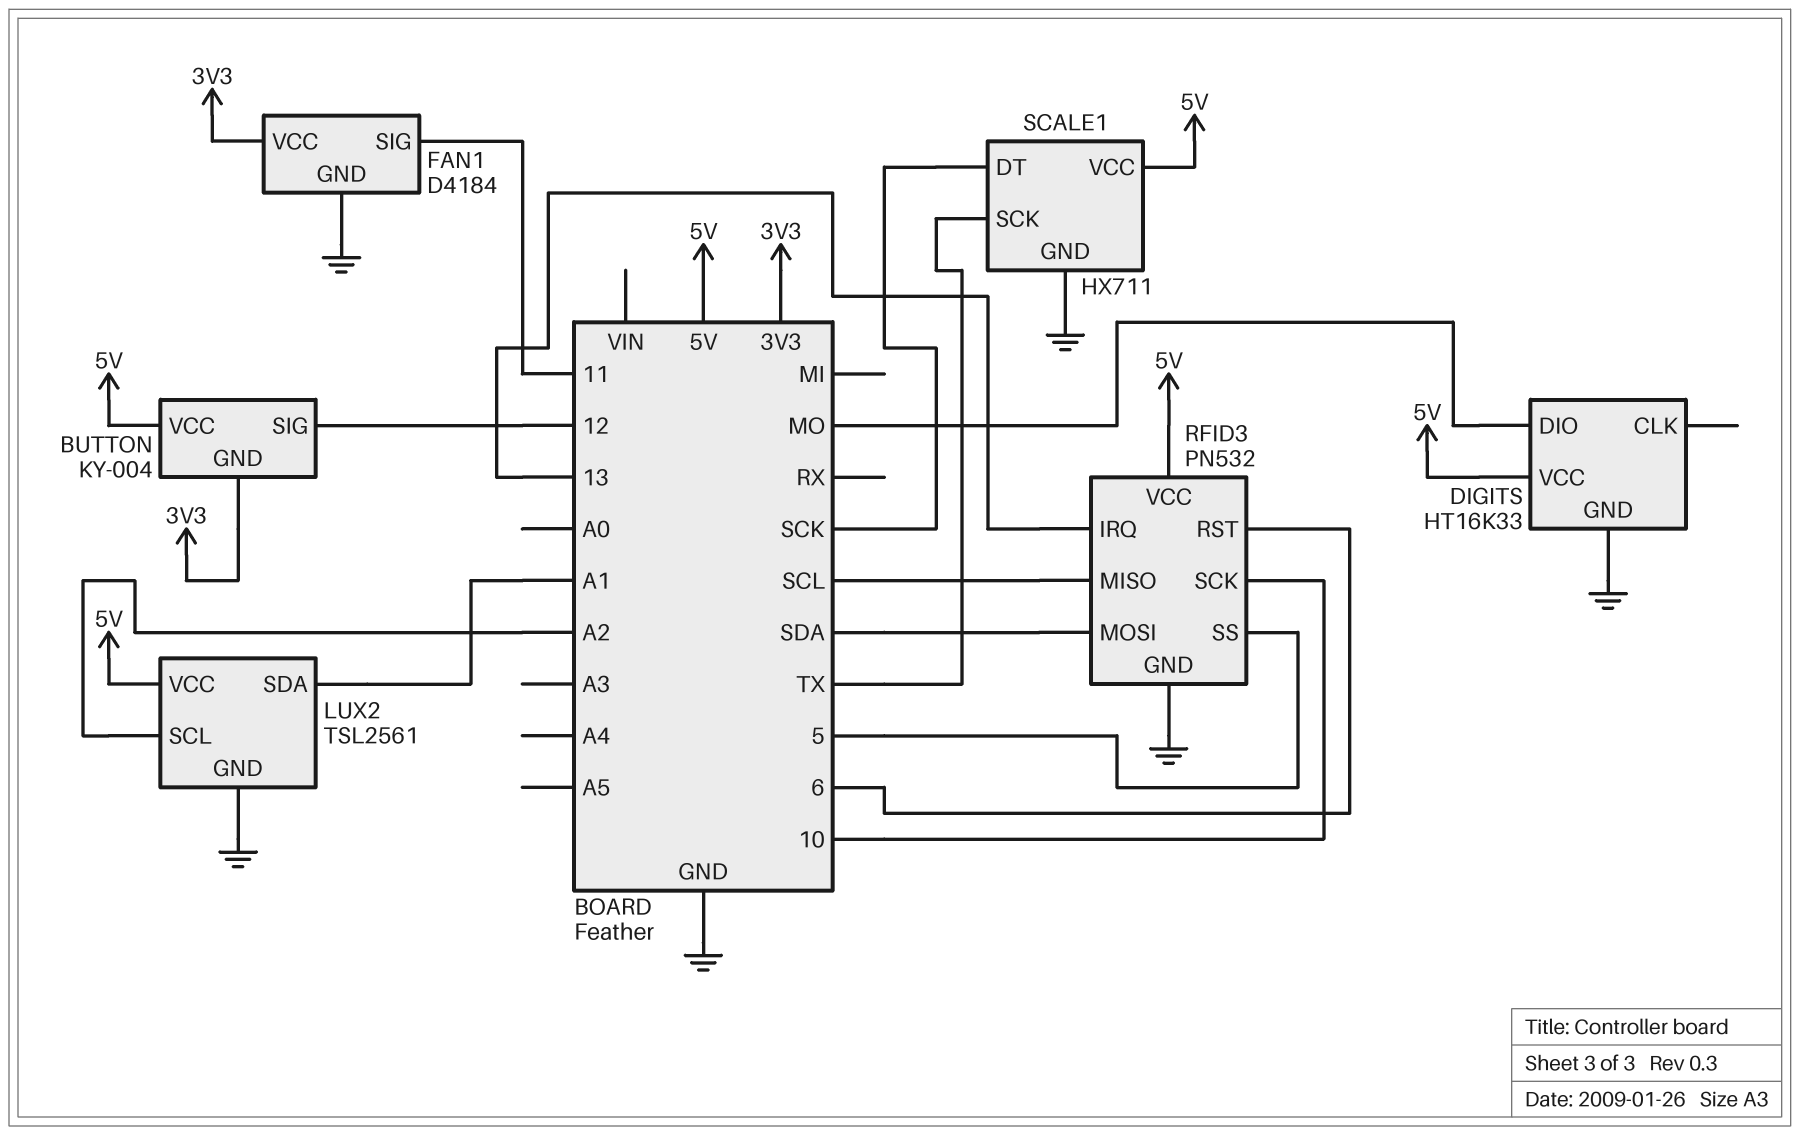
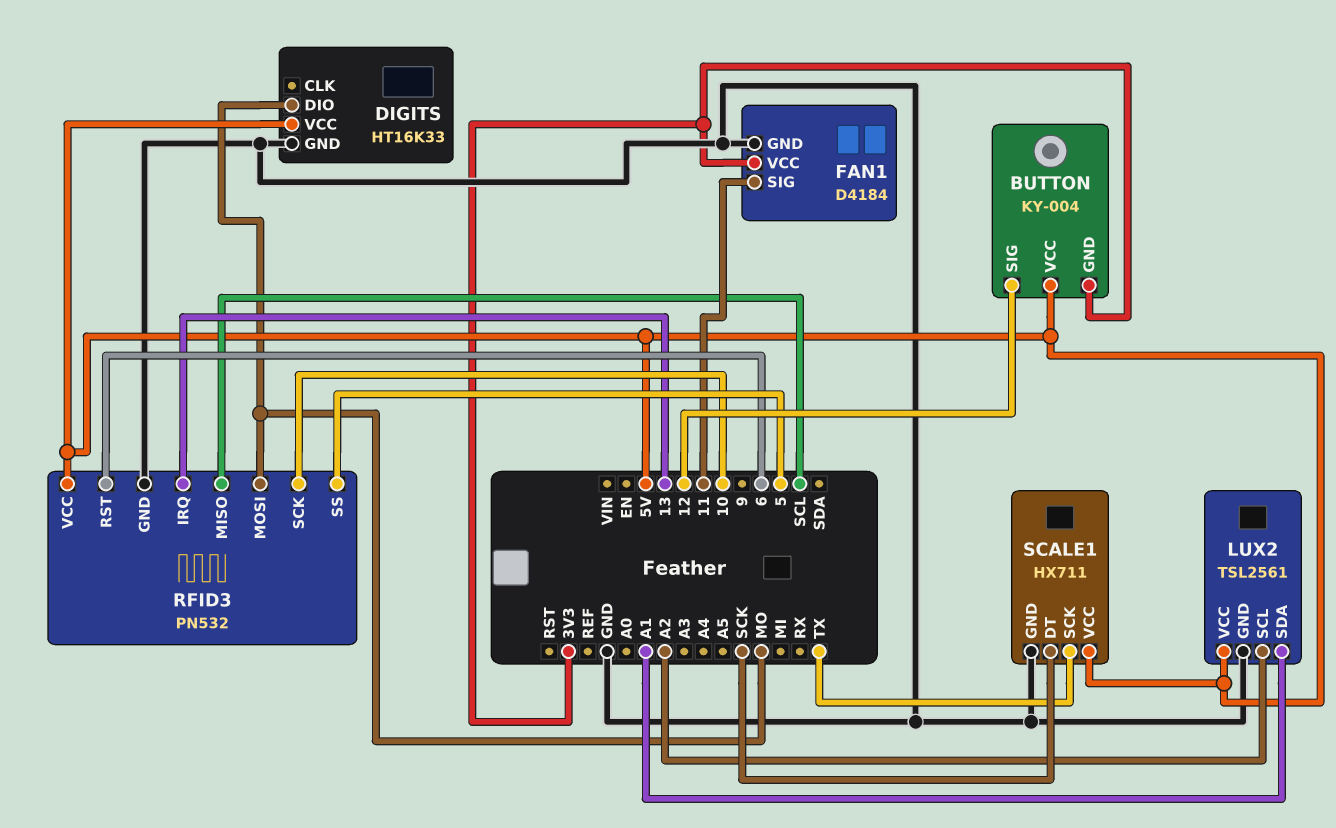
RFID3 pin MOSI: SDA -> MO

